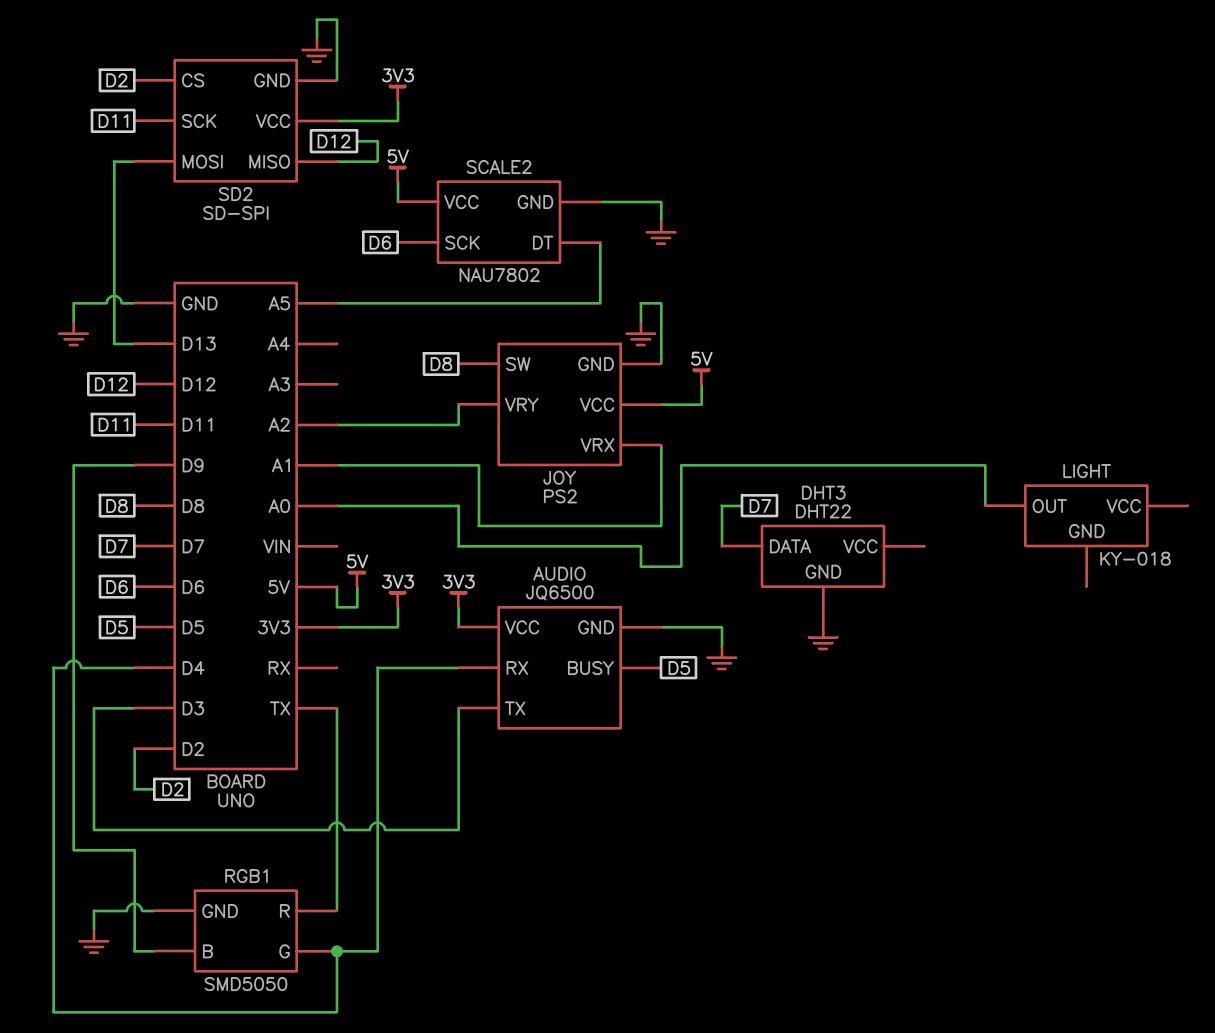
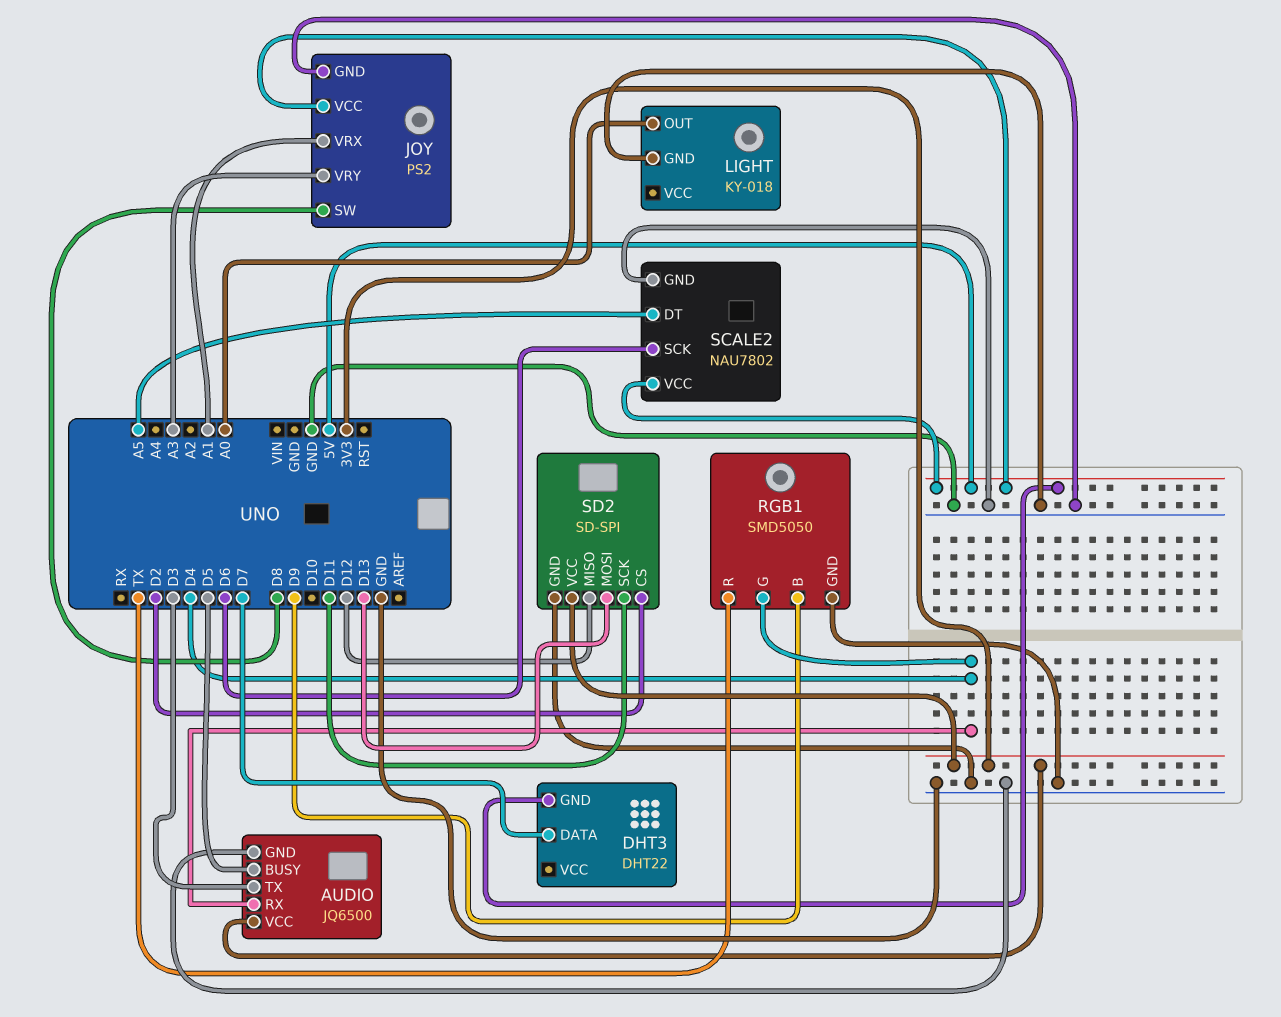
DHT3 pin GND: GND -> 5V
JOY pin VRY: A2 -> A3
LIGHT pin GND: none -> GND

